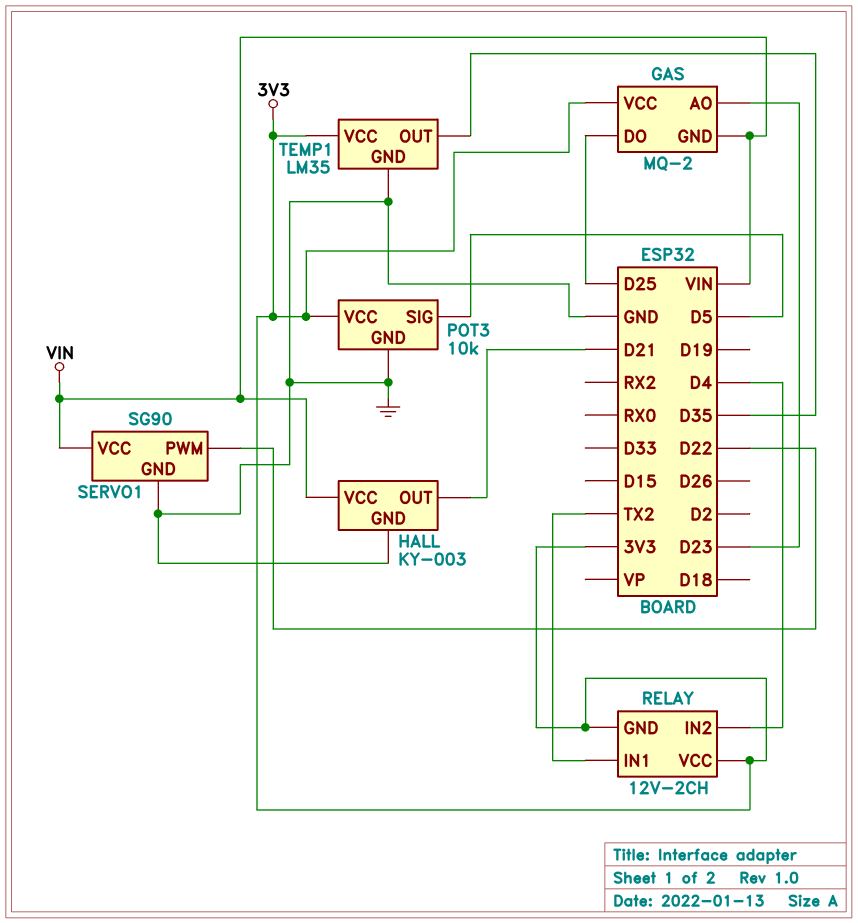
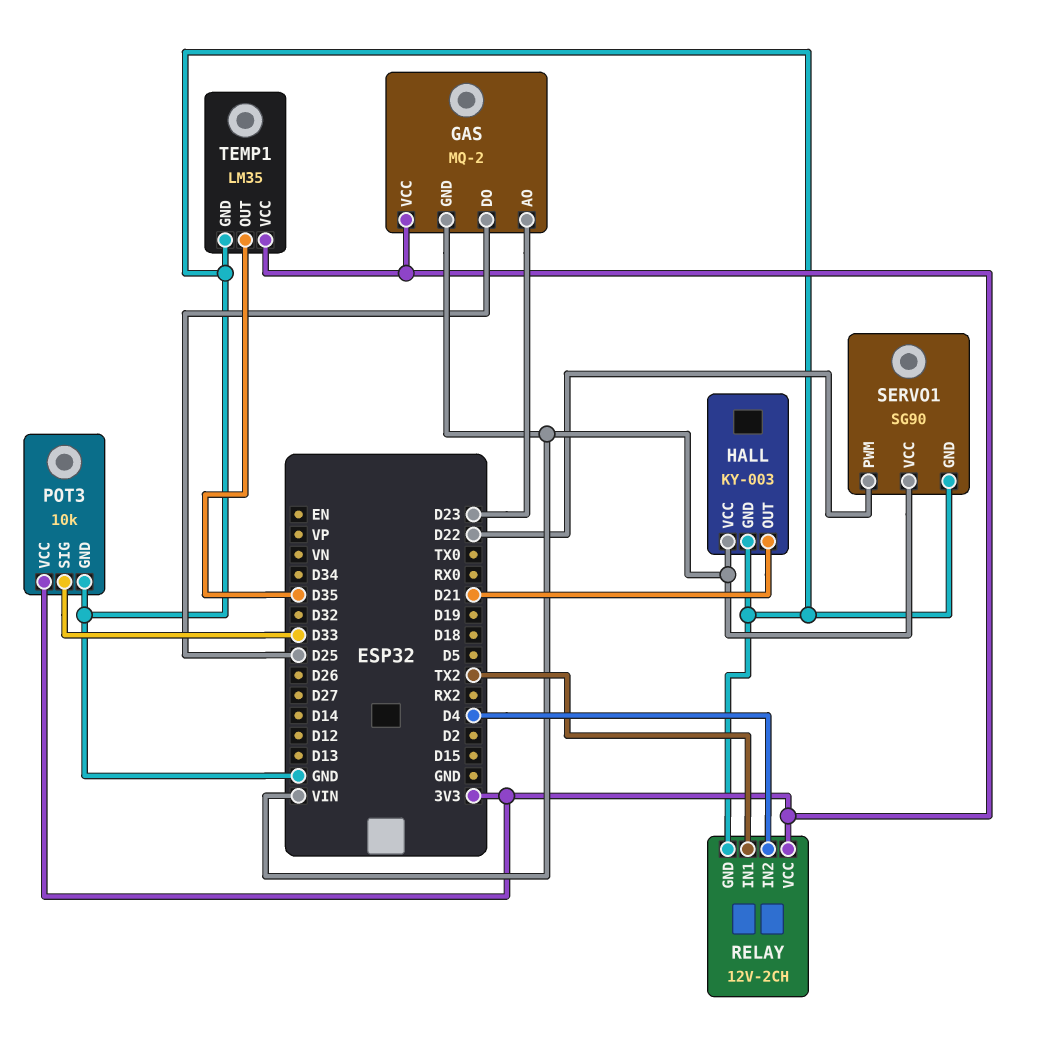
POT3 pin SIG: D5 -> D33
RELAY pin GND: 3V3 -> GND

